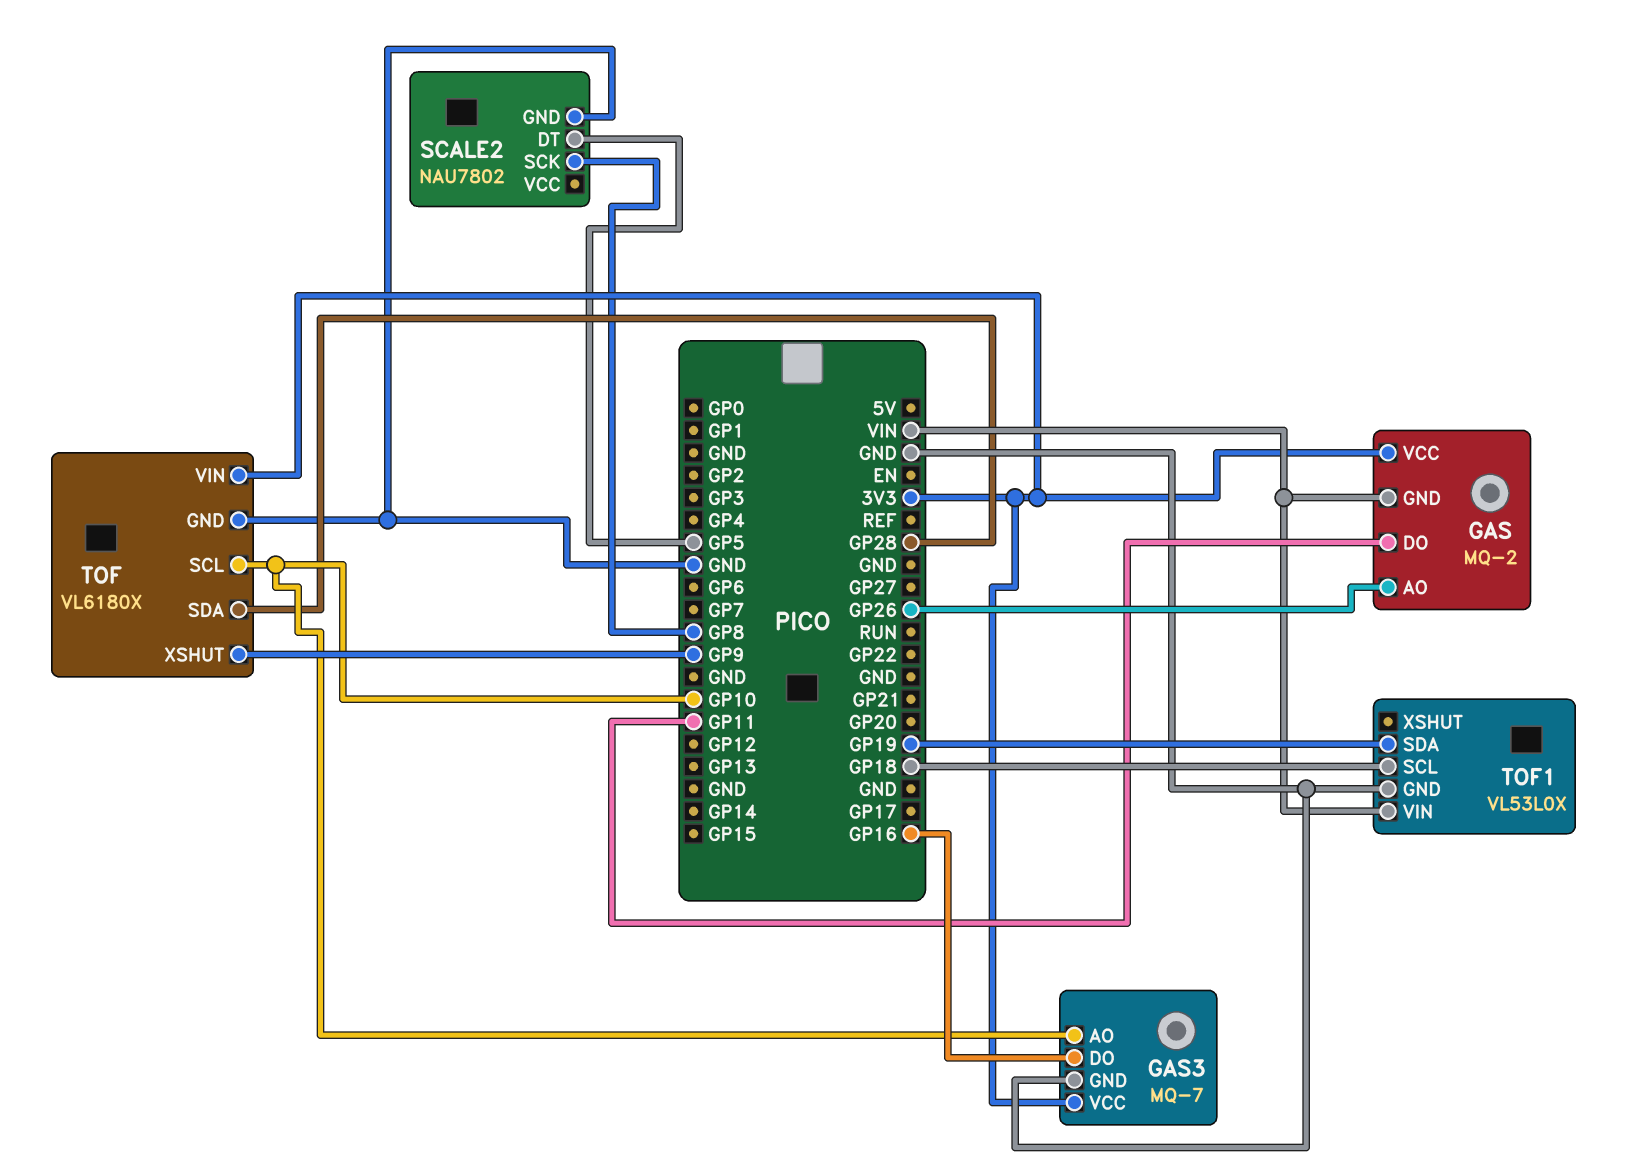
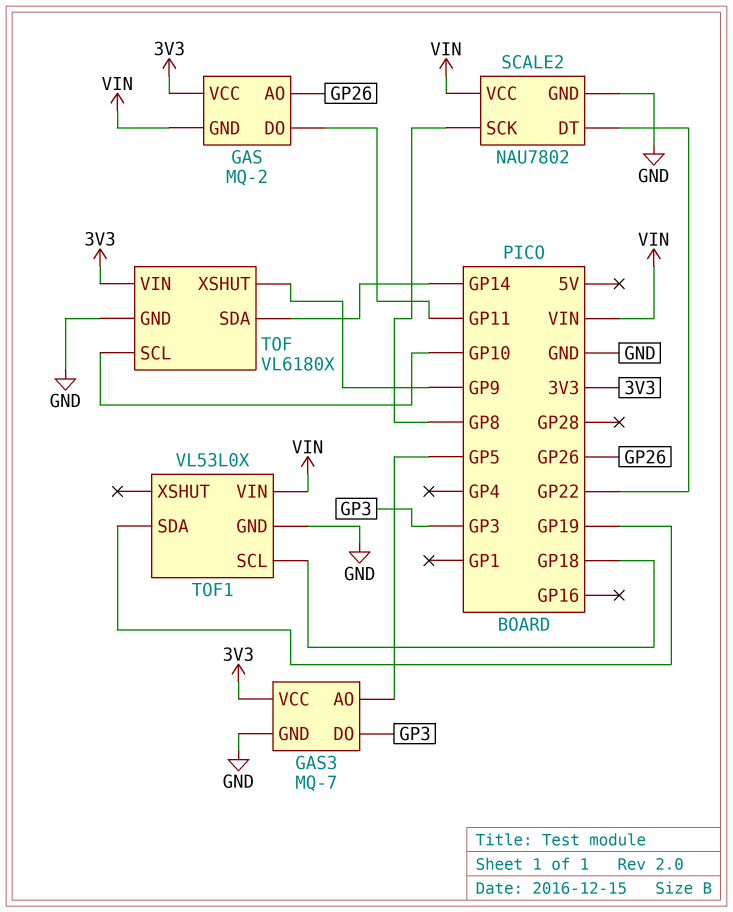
GAS3 pin AO: GP10 -> GP5
GAS3 pin DO: GP16 -> GP3
SCALE2 pin DT: GP5 -> GP22
SCALE2 pin VCC: none -> VIN
TOF pin SDA: GP28 -> GP14

